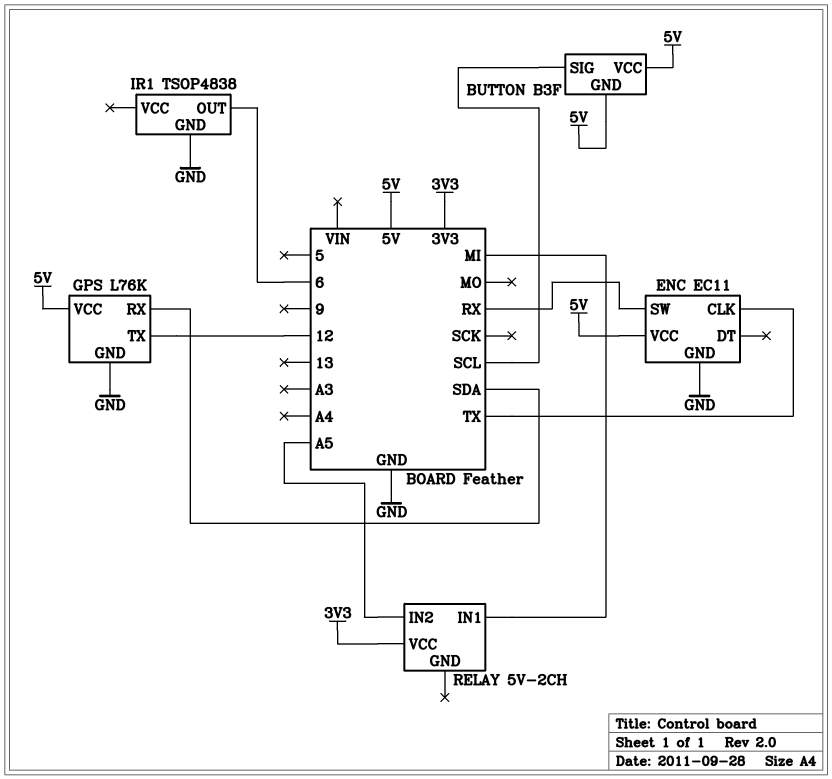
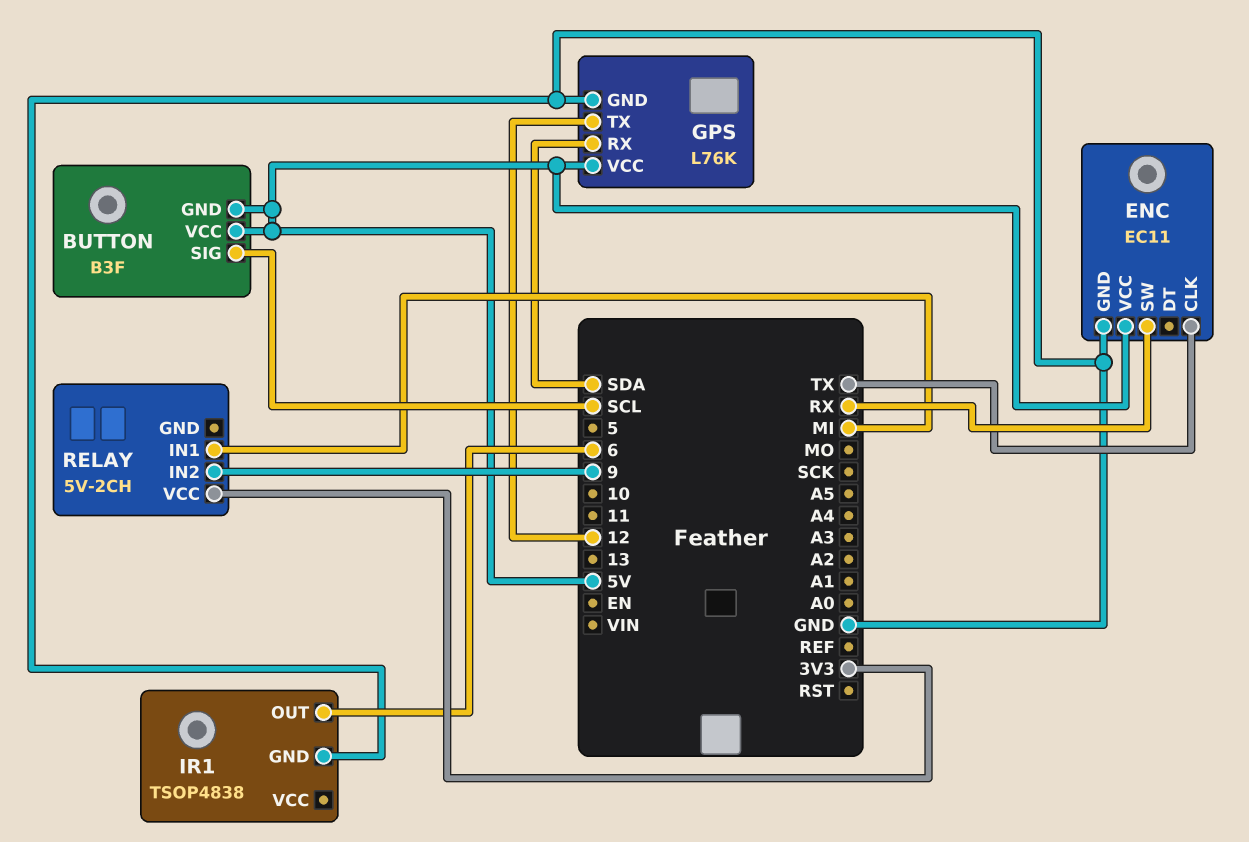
RELAY pin IN2: A5 -> 9

